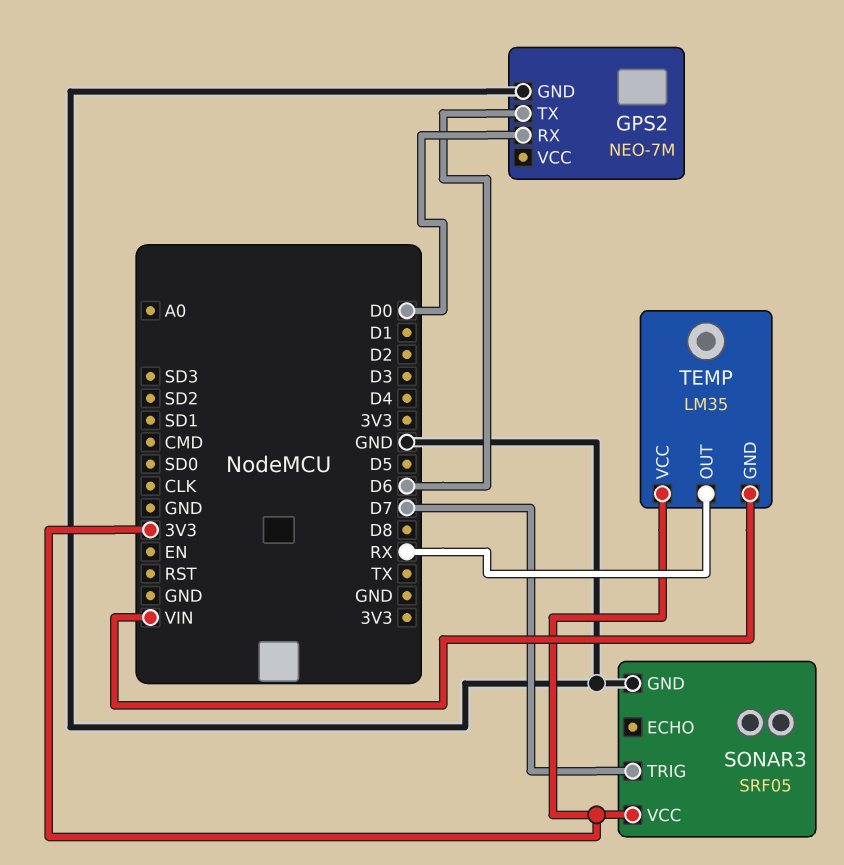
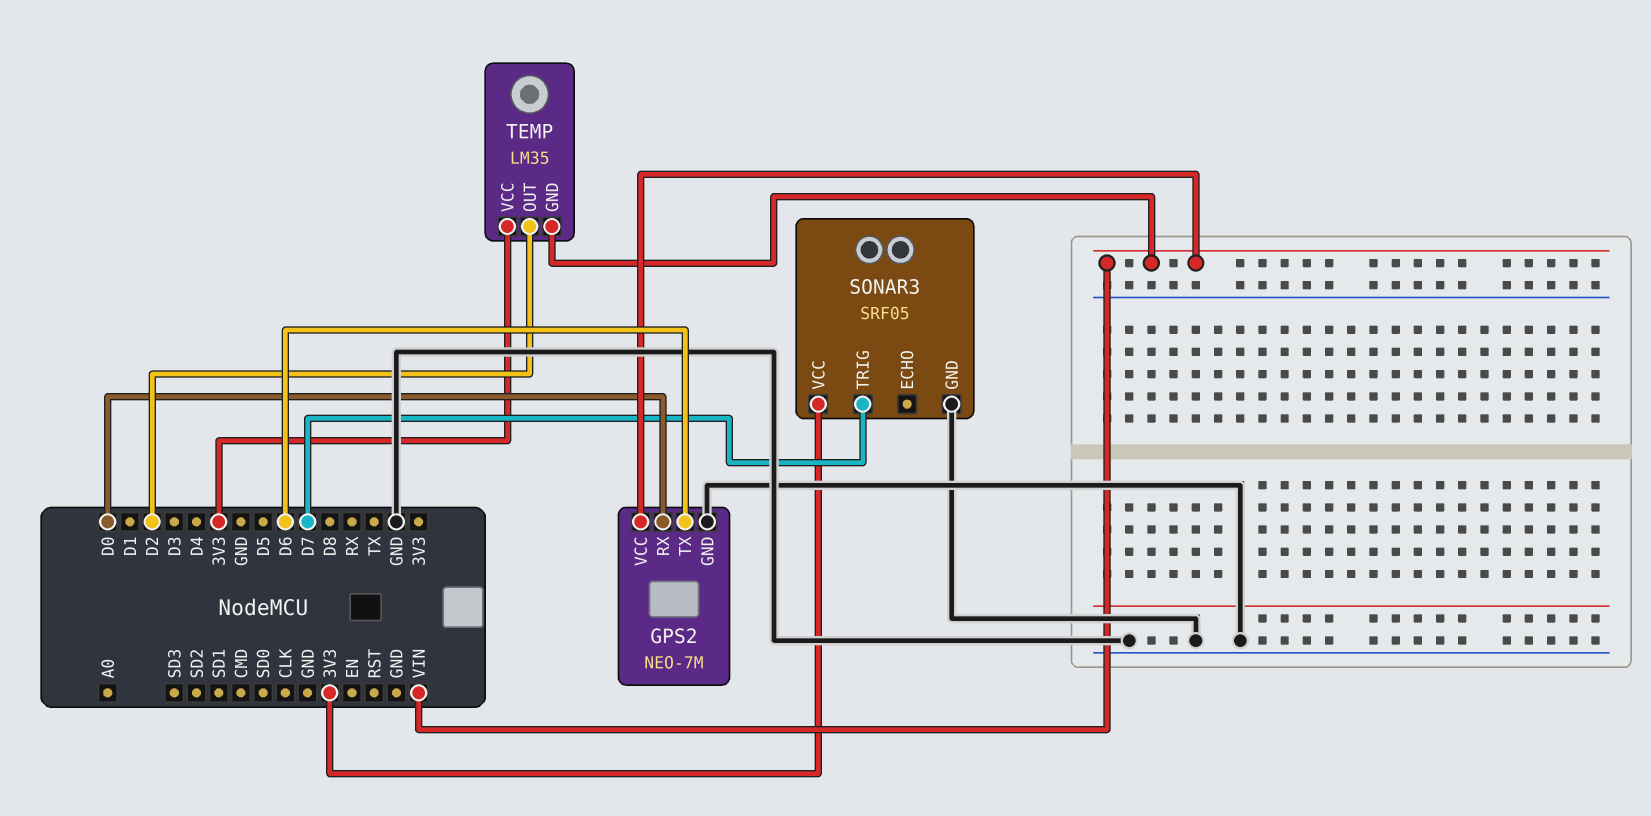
GPS2 pin VCC: none -> VIN
TEMP pin OUT: RX -> D2

